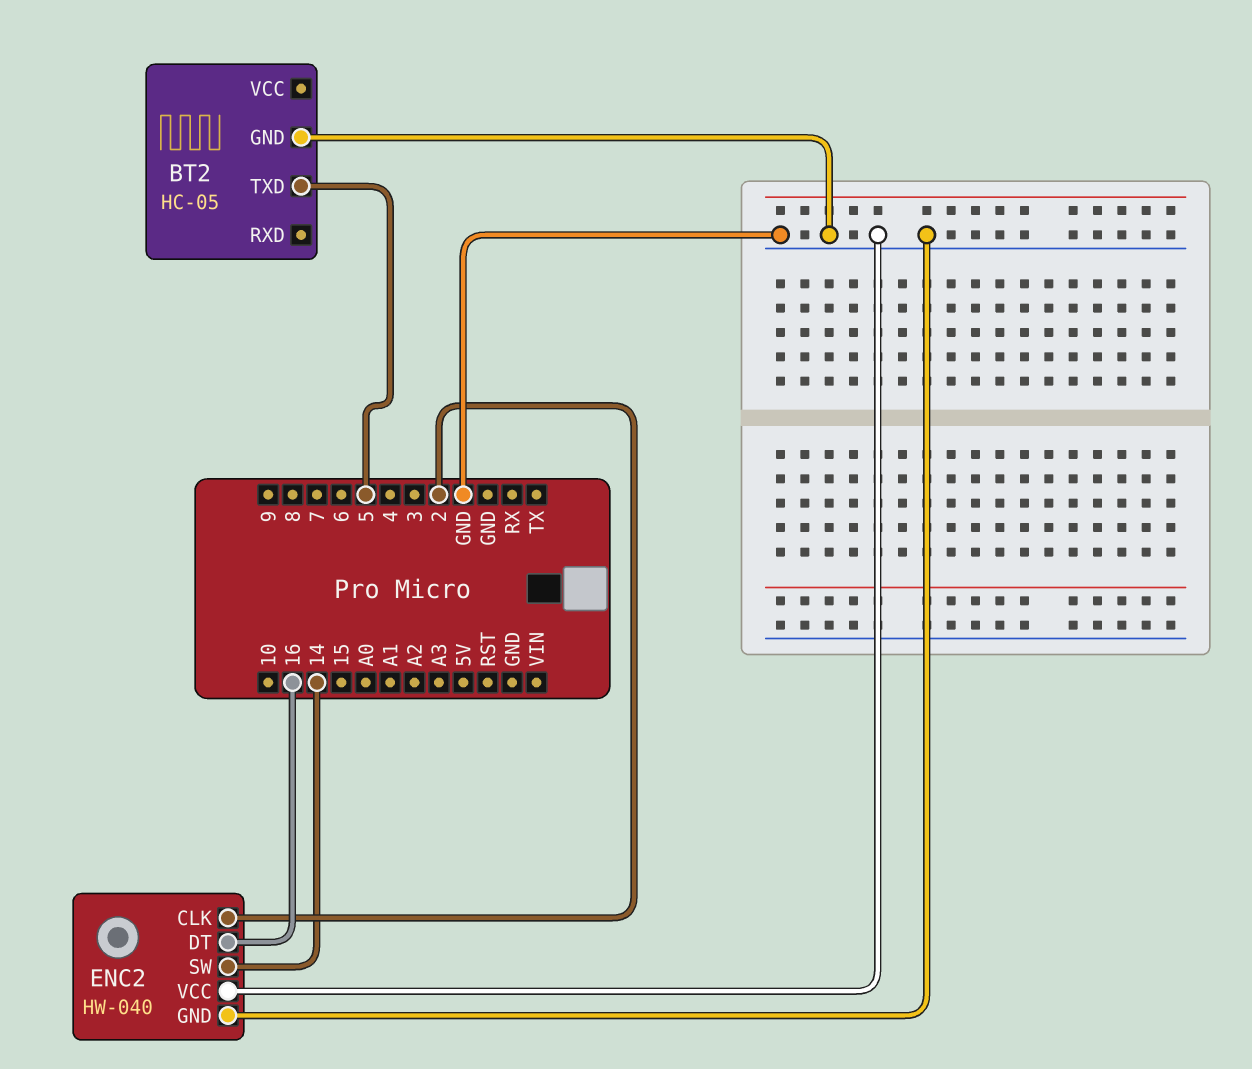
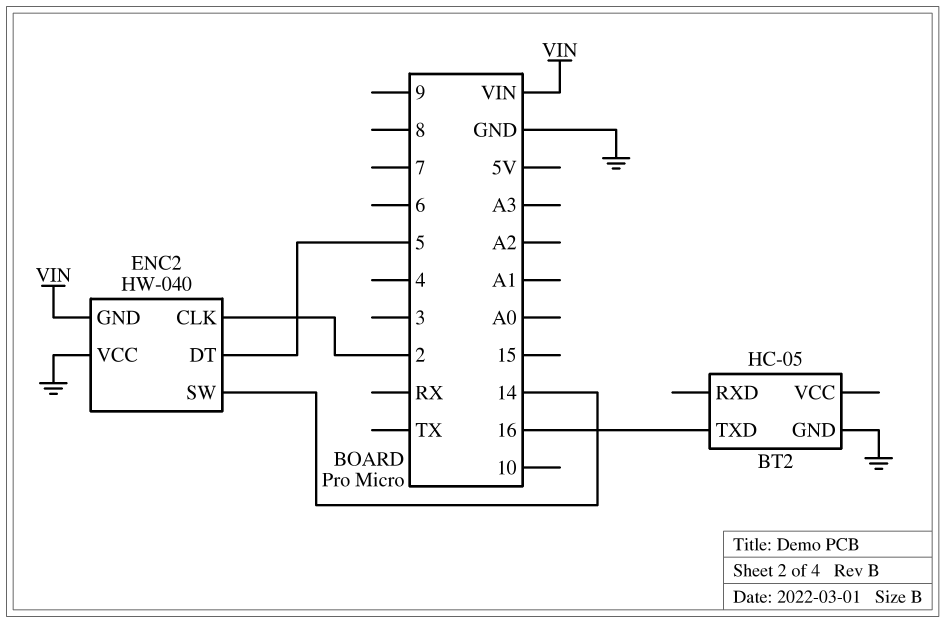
BT2 pin TXD: 5 -> 16
ENC2 pin DT: 16 -> 5
ENC2 pin GND: GND -> VIN

